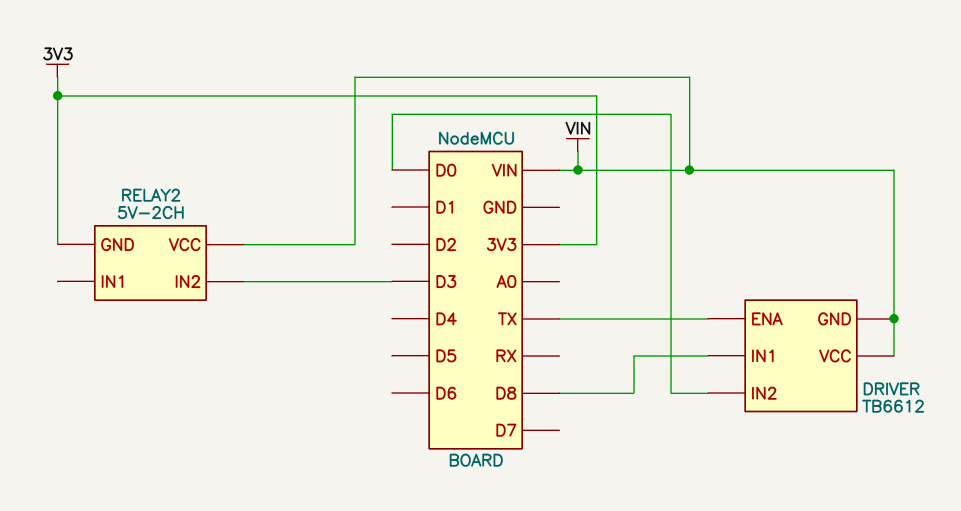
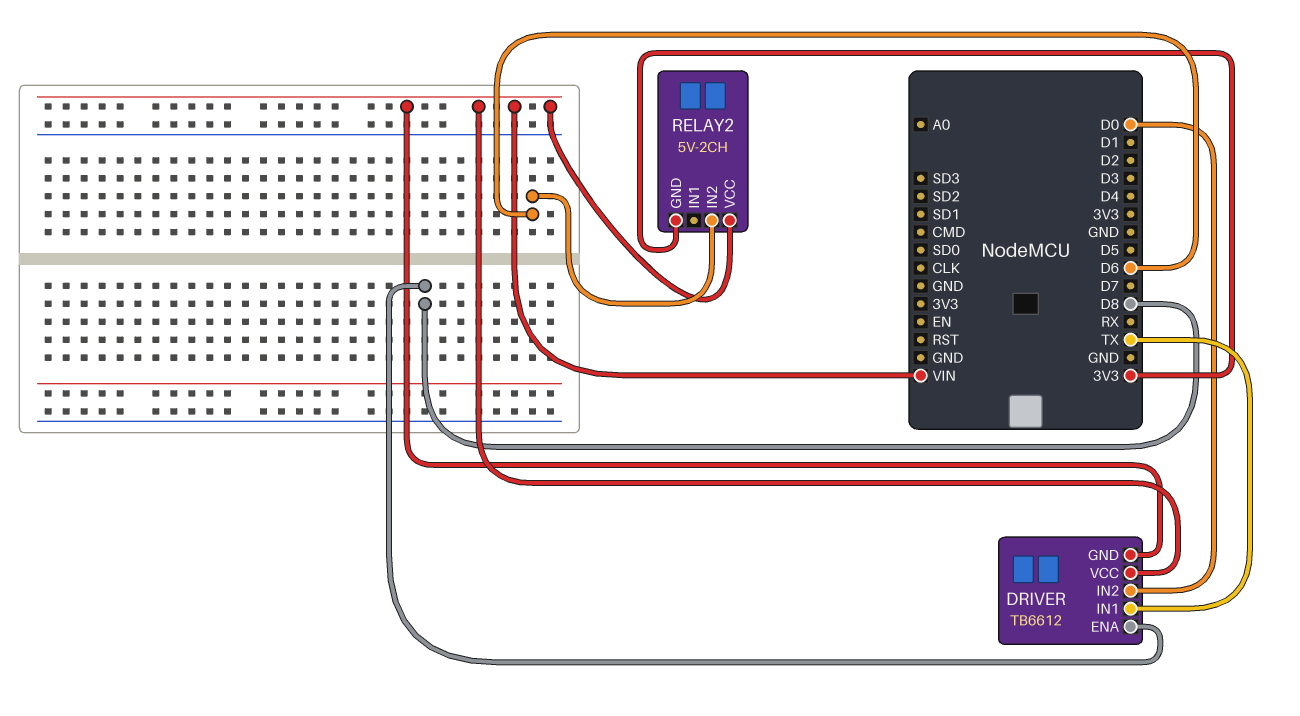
DRIVER pin ENA: TX -> D8
DRIVER pin IN1: D8 -> TX
RELAY2 pin IN2: D3 -> D6

